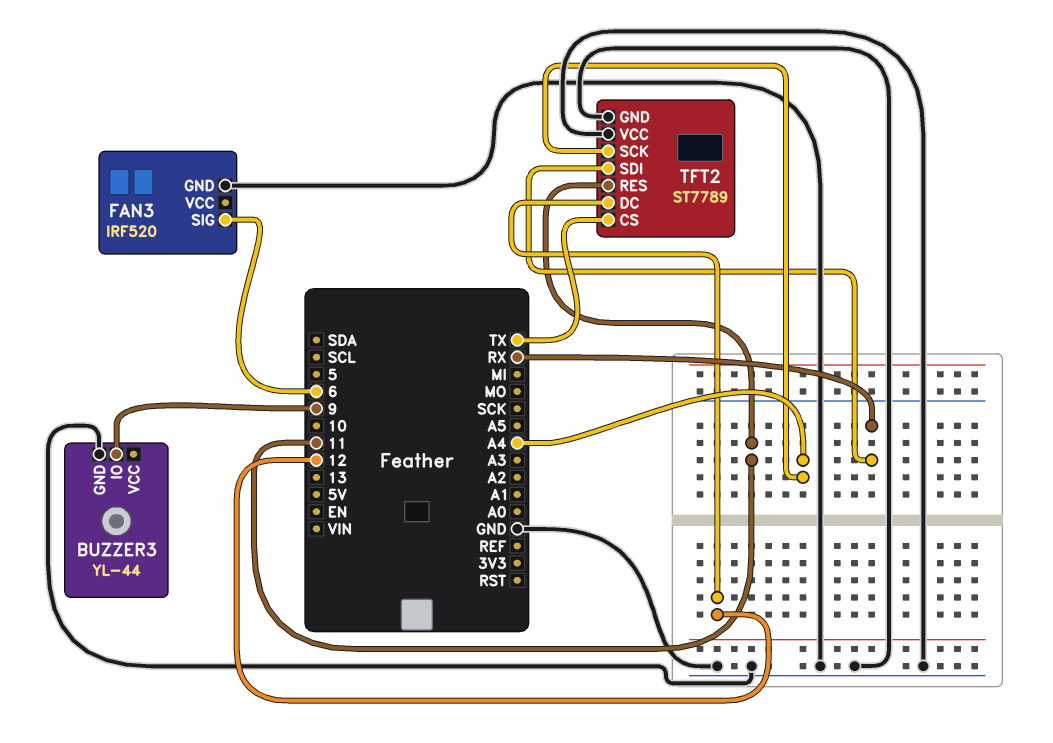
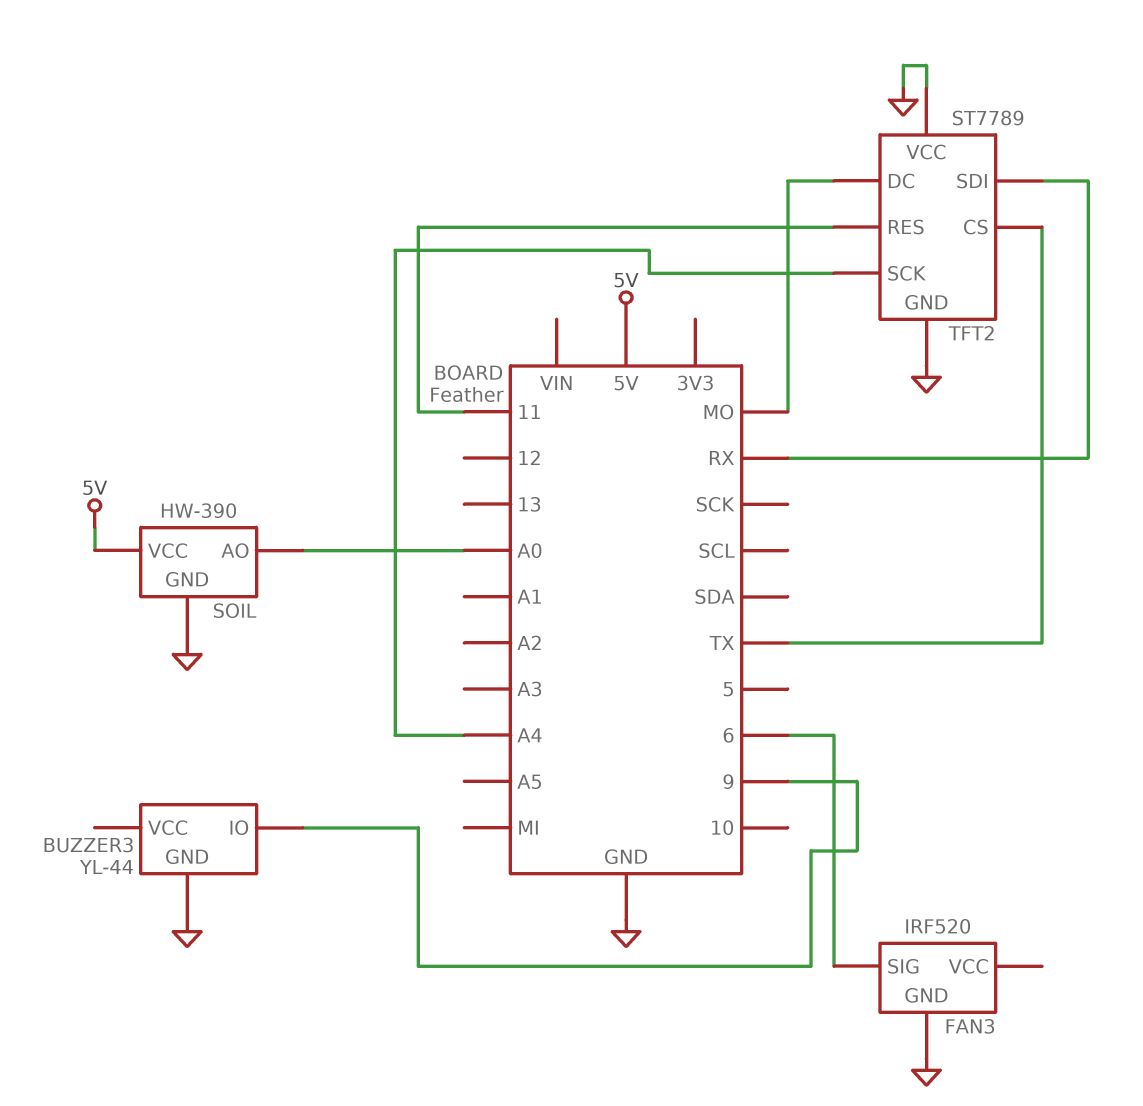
SOIL: none -> HW-390
SOIL pin AO: none -> A0
SOIL pin GND: none -> GND
SOIL pin VCC: none -> 5V
TFT2 pin DC: 12 -> MO

